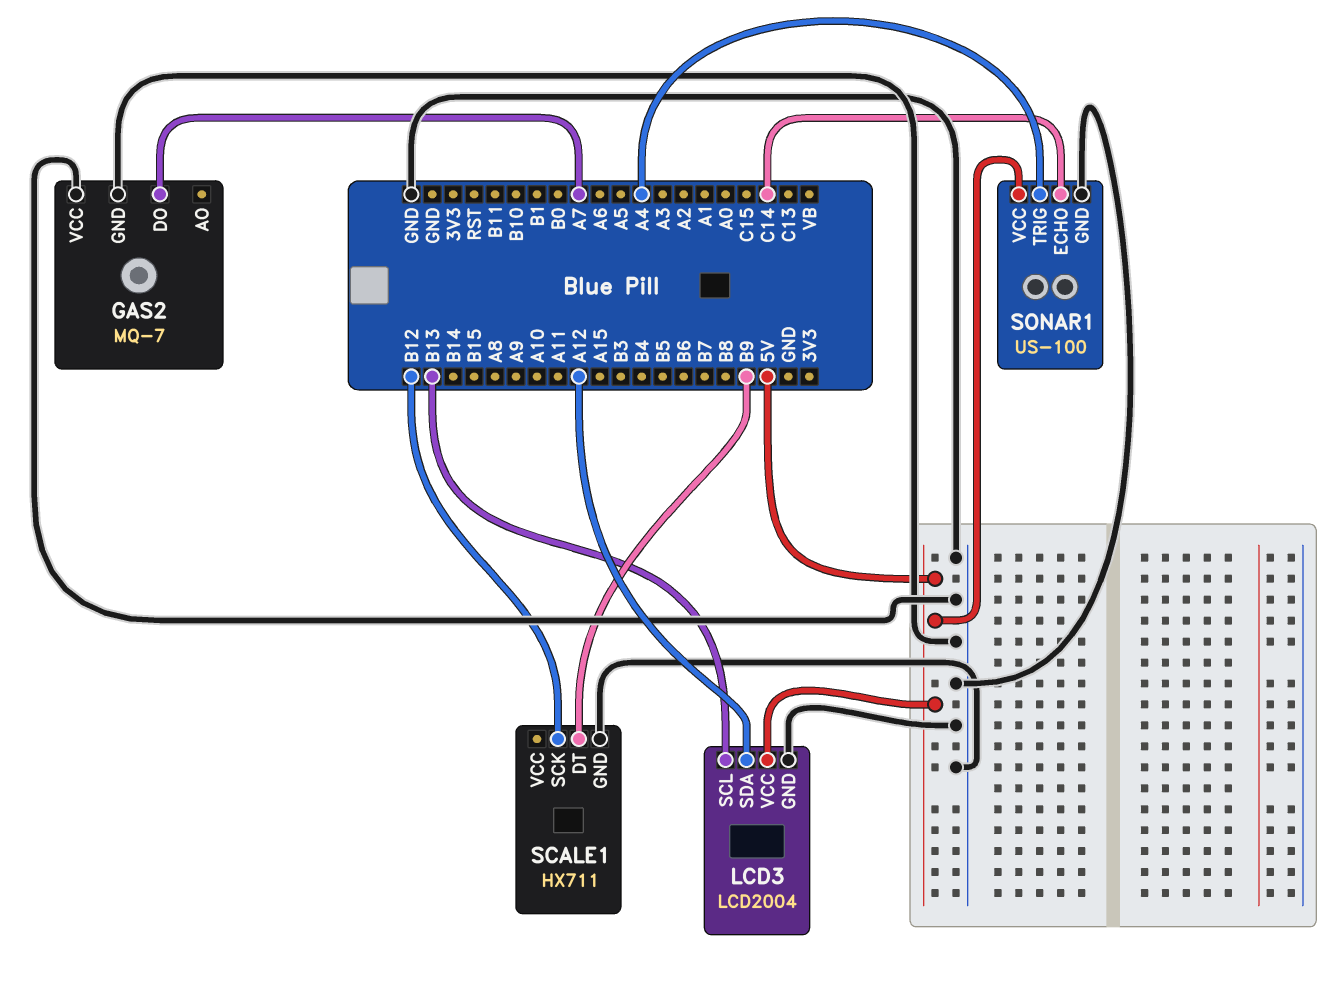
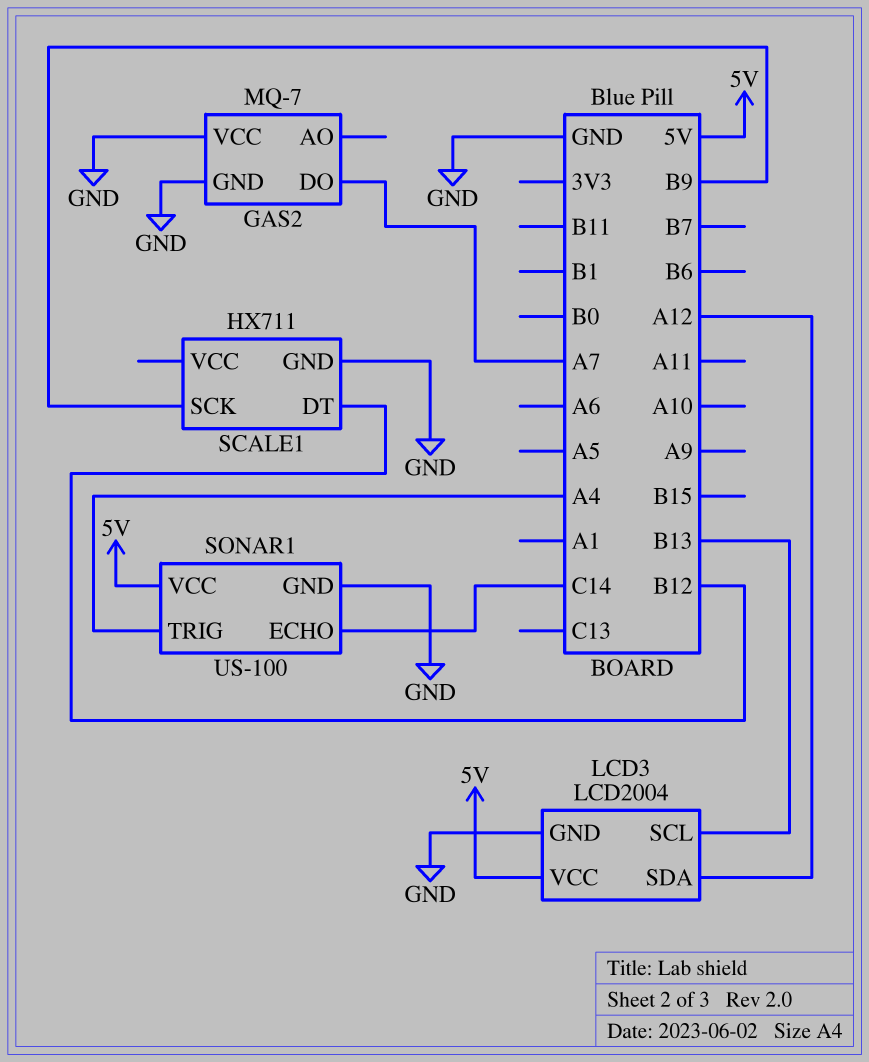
SCALE1 pin DT: B9 -> B12
SCALE1 pin SCK: B12 -> B9

